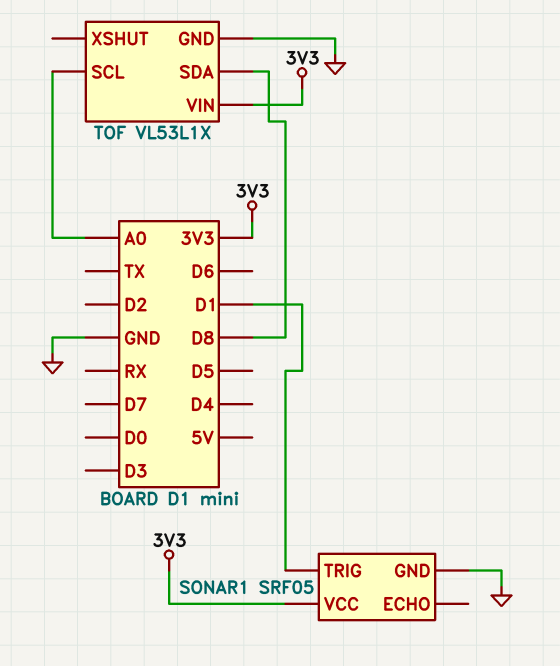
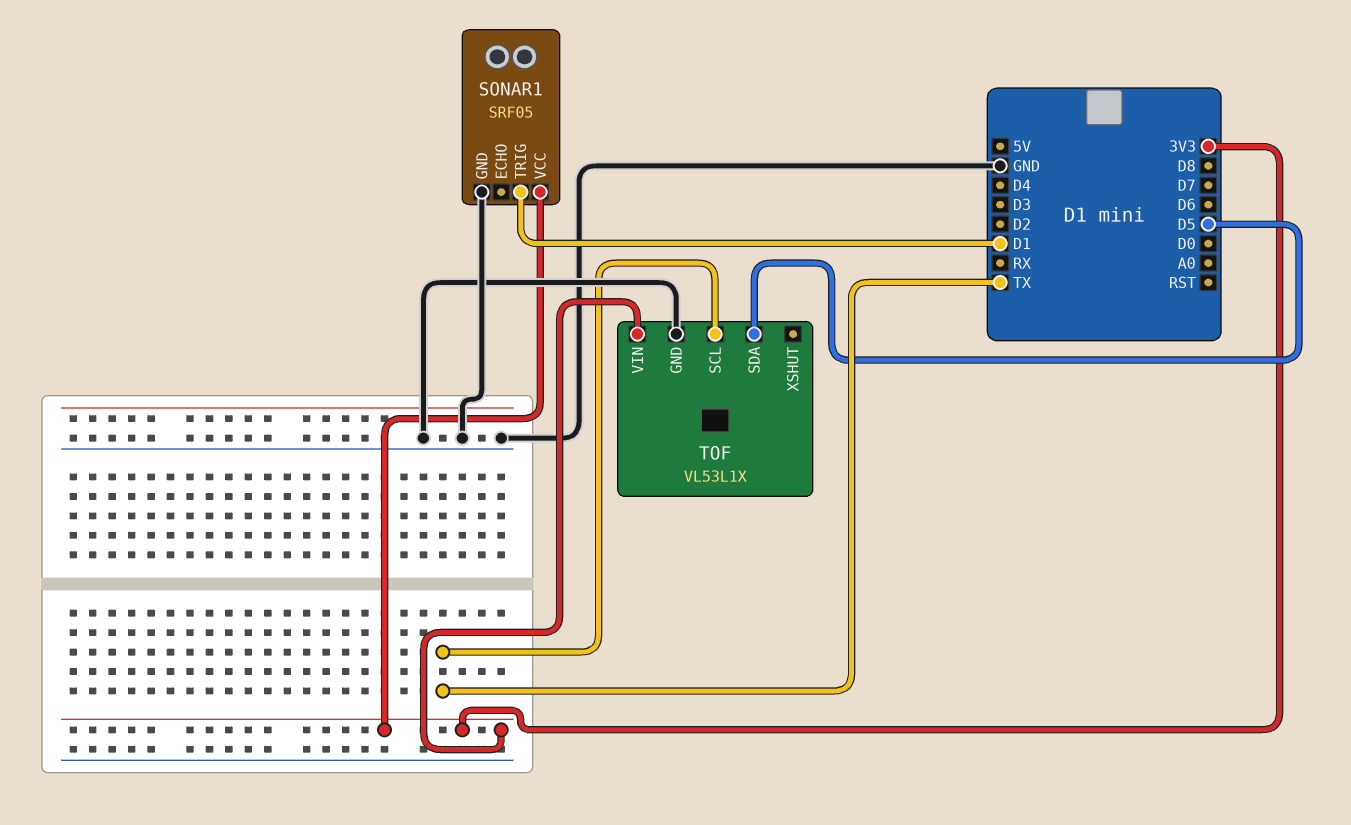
TOF pin SCL: A0 -> TX
TOF pin SDA: D8 -> D5

